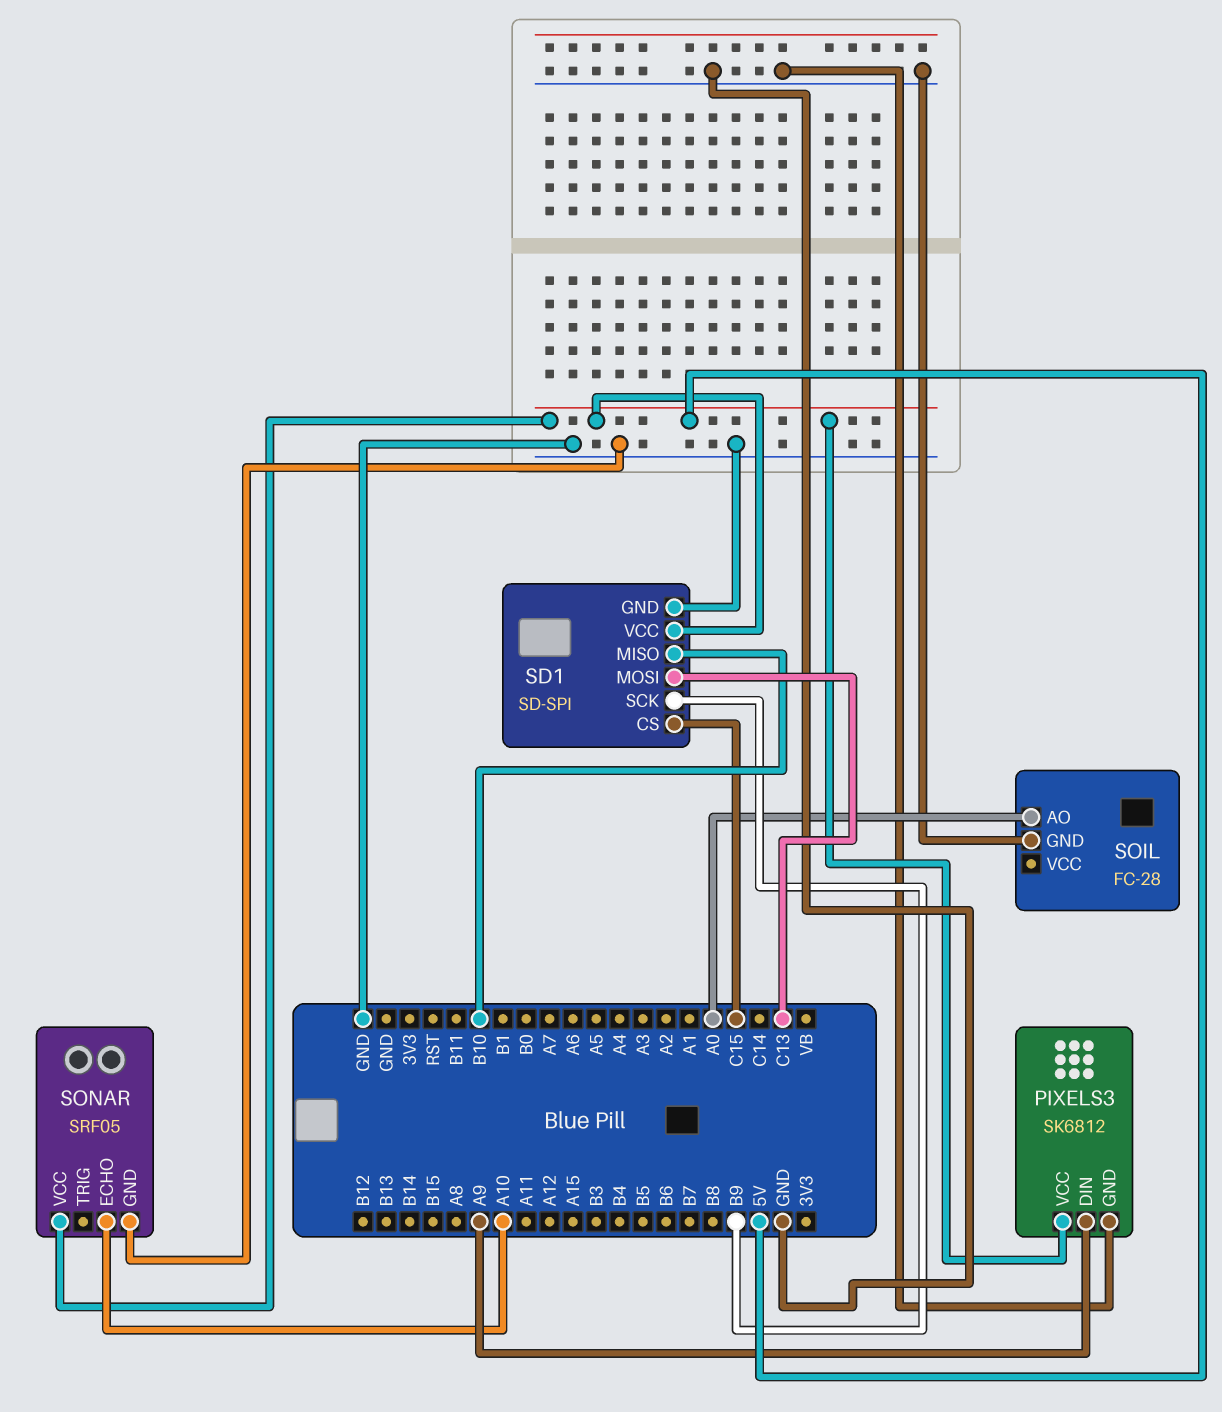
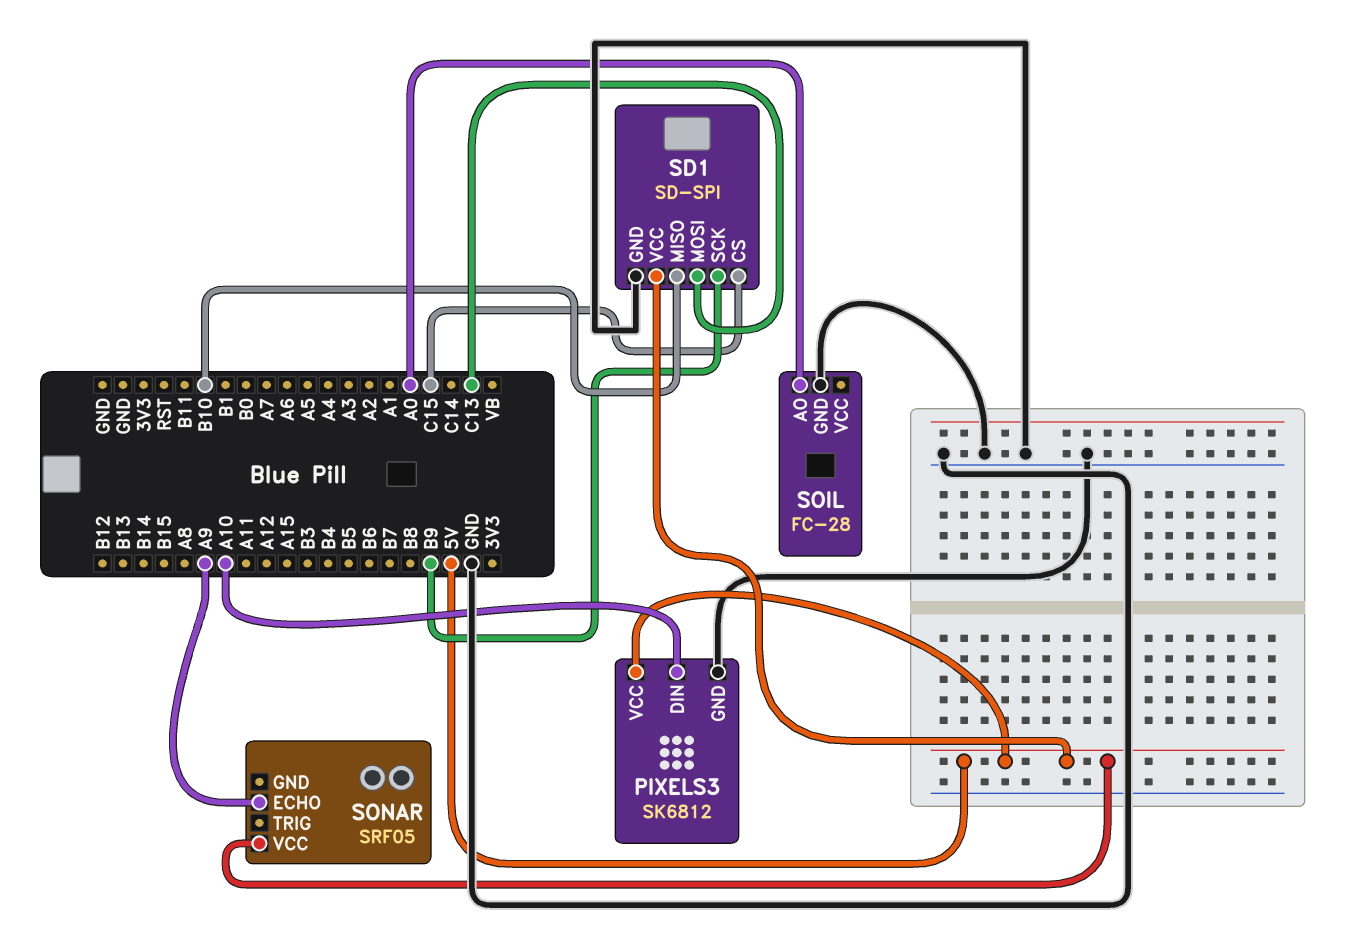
PIXELS3 pin DIN: A9 -> A10
SONAR pin ECHO: A10 -> A9
SONAR pin GND: GND -> none

